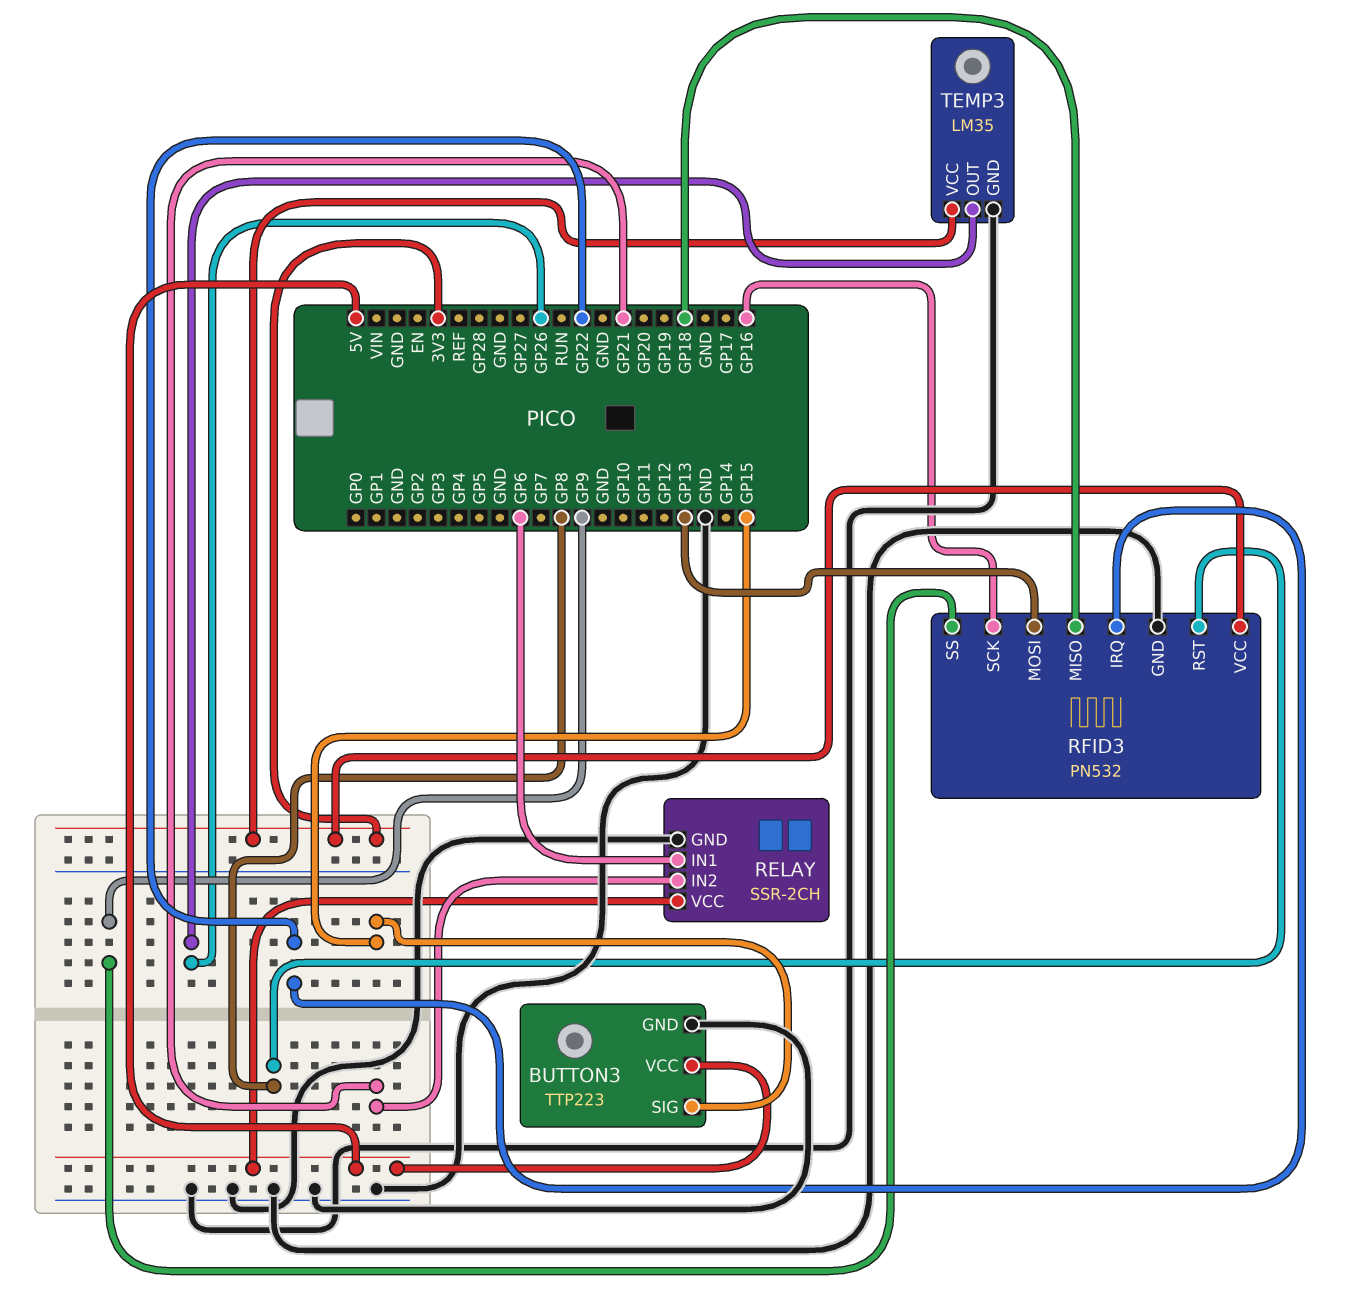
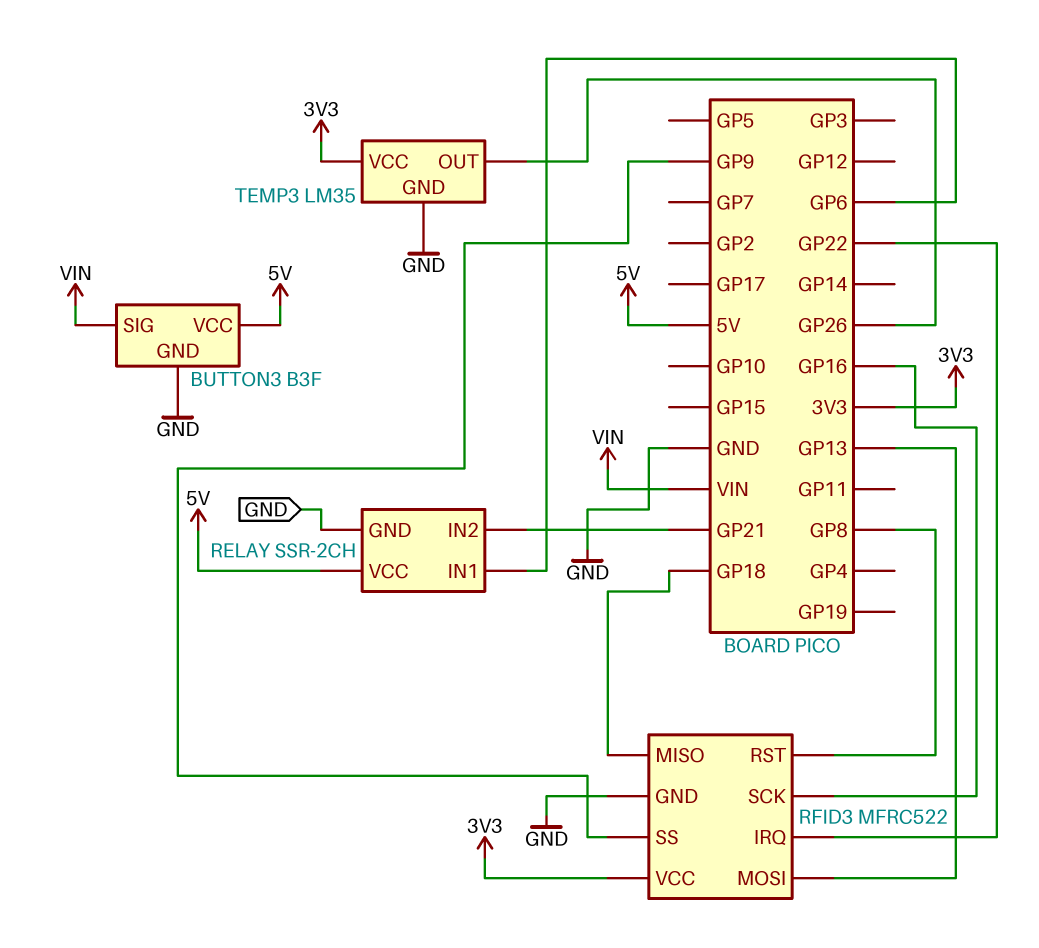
BUTTON3: TTP223 -> B3F
BUTTON3 pin SIG: GP15 -> VIN
RFID3: PN532 -> MFRC522

